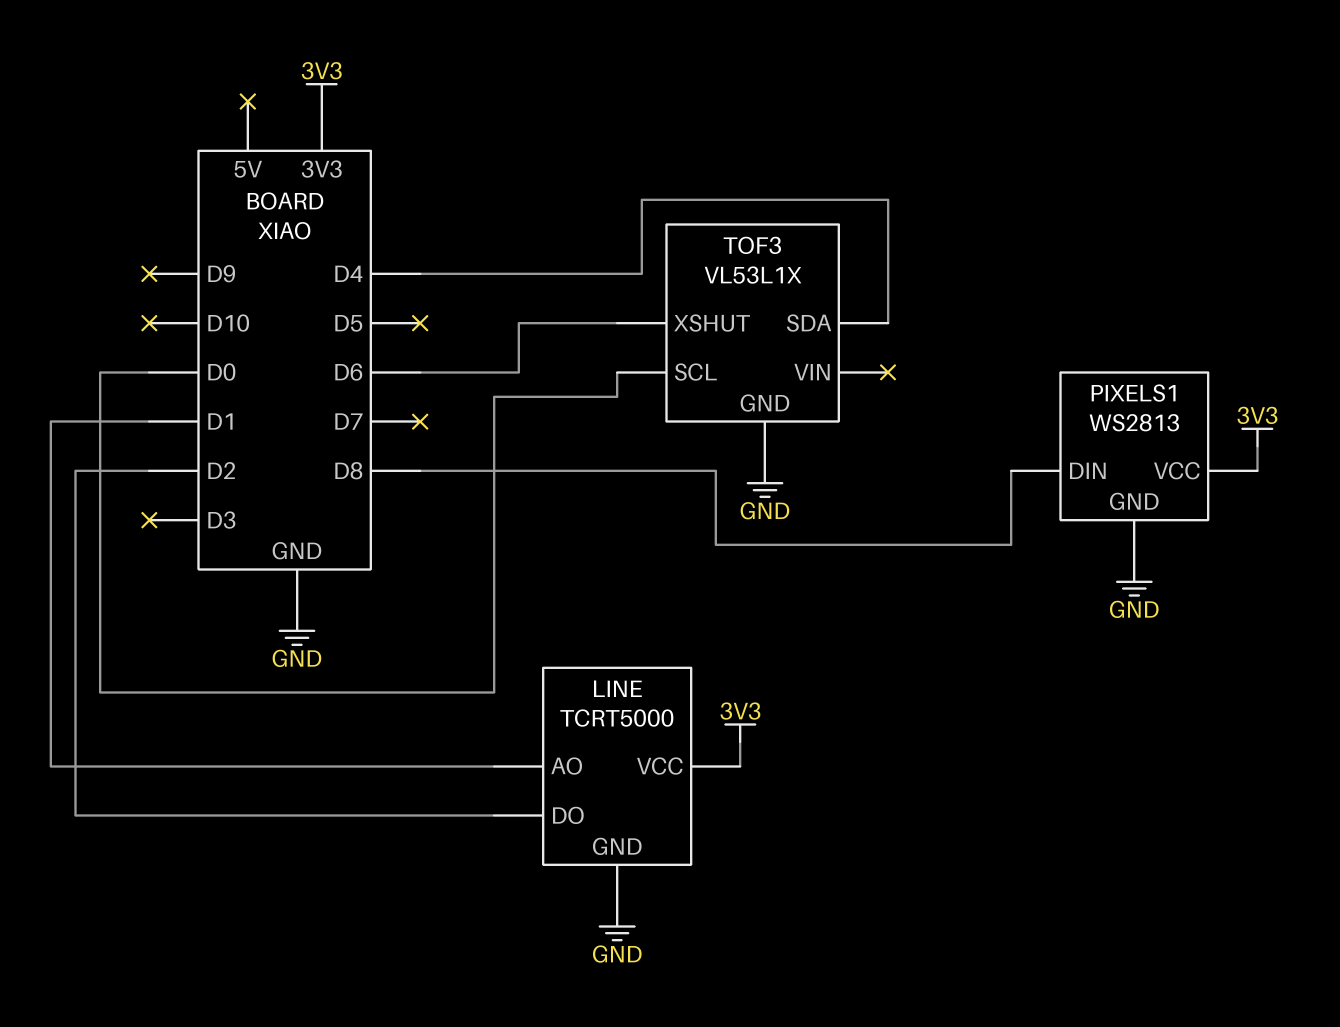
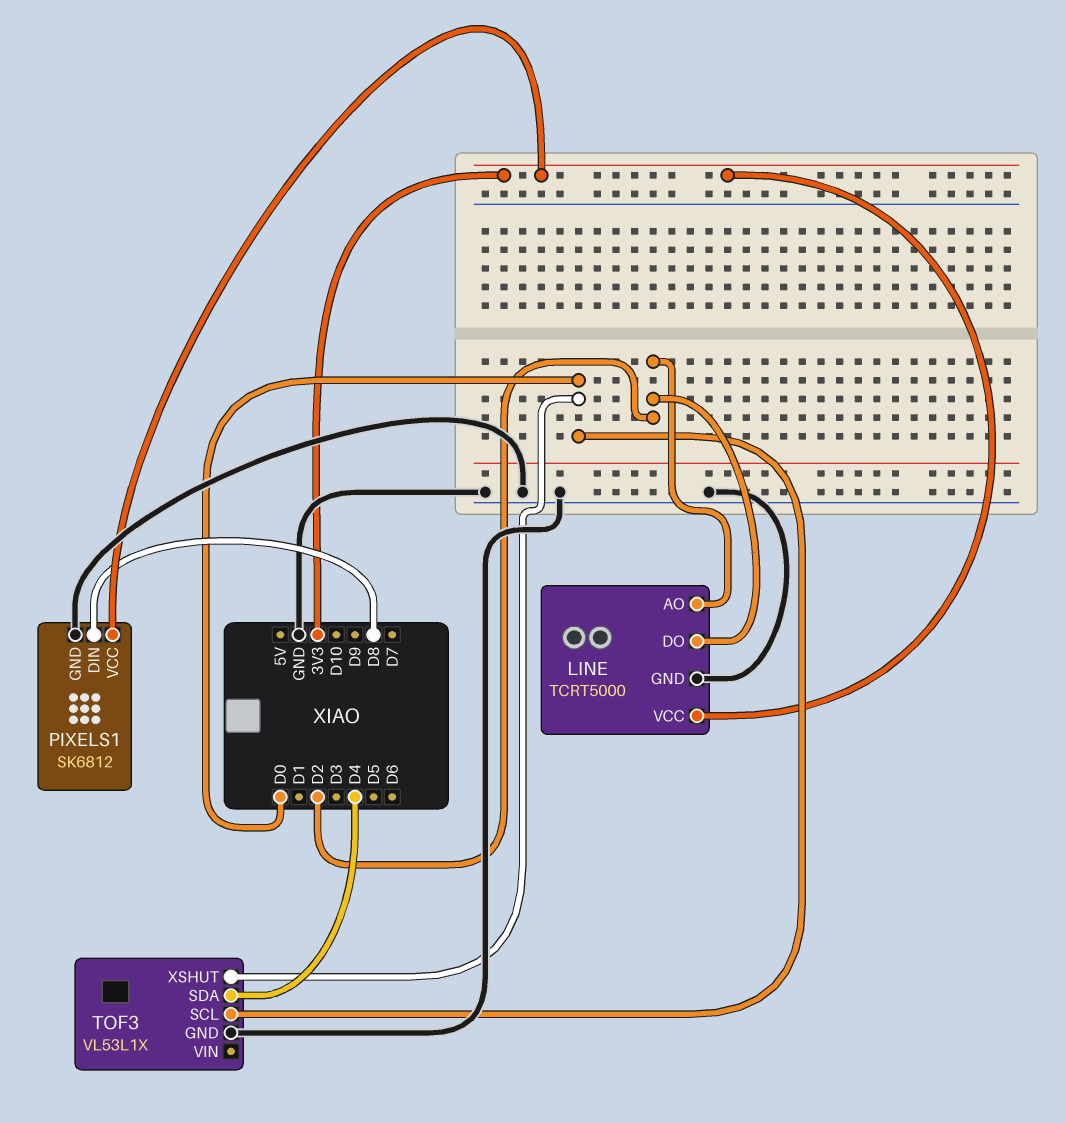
LINE pin AO: D1 -> D2
PIXELS1: WS2813 -> SK6812
TOF3 pin XSHUT: D6 -> D0

